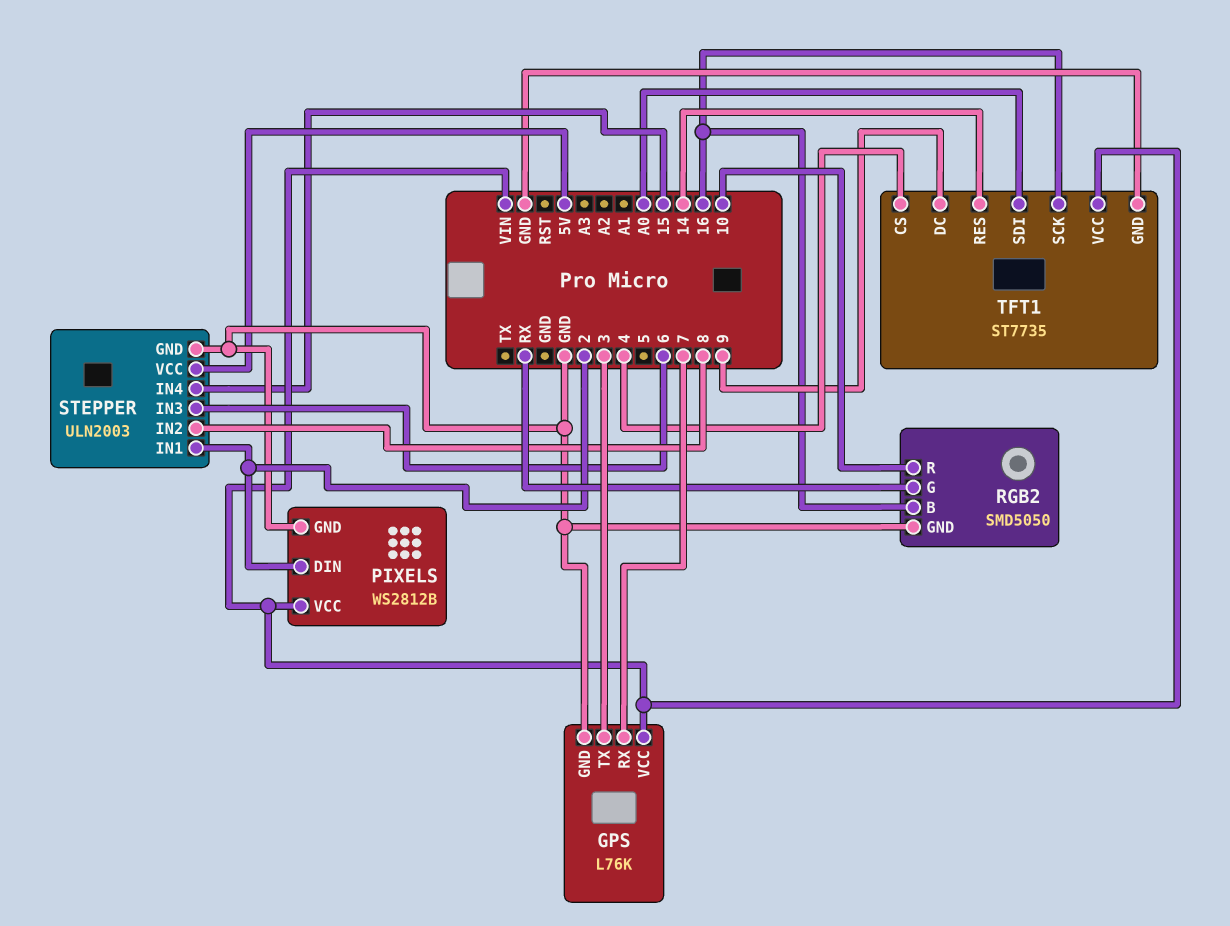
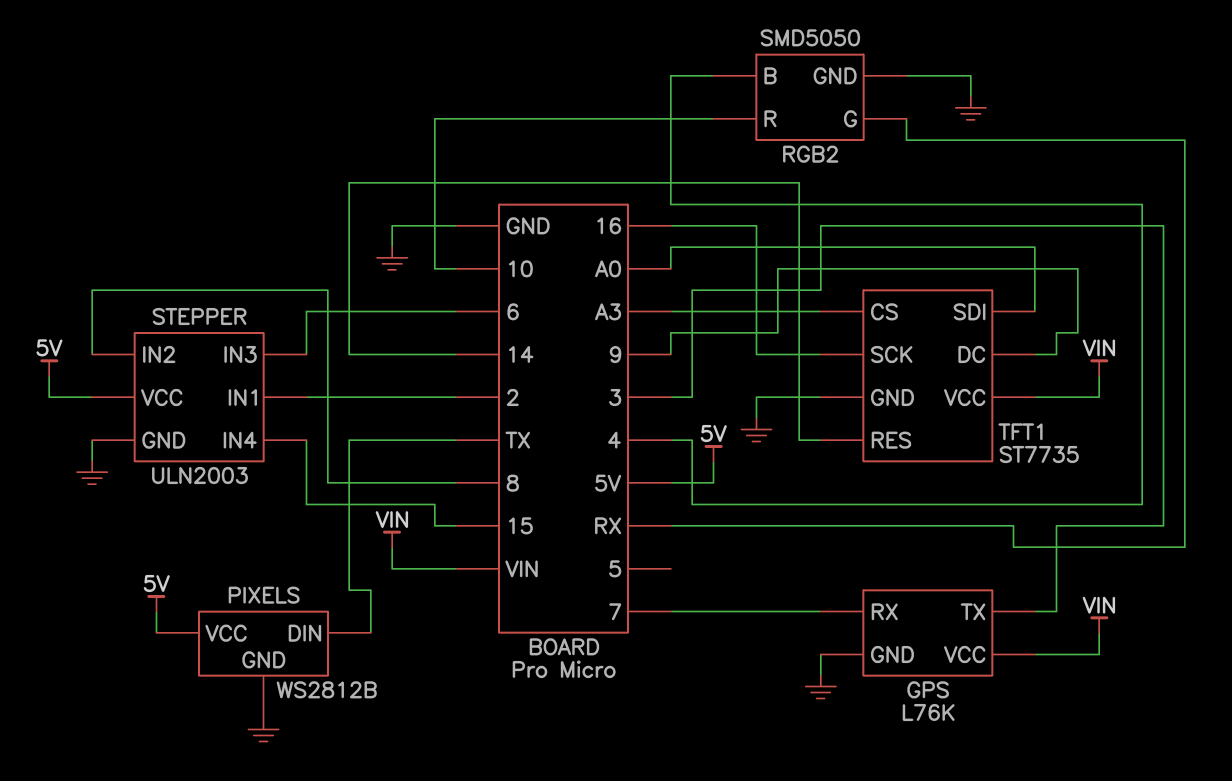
PIXELS pin DIN: 2 -> TX
PIXELS pin VCC: VIN -> 5V
RGB2 pin B: 16 -> 4
TFT1 pin CS: 4 -> A3

